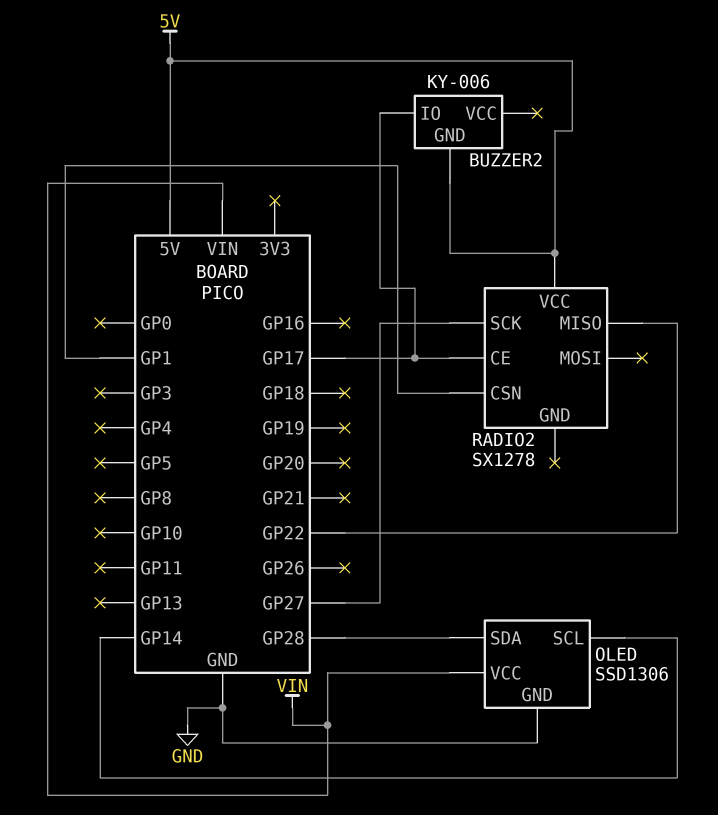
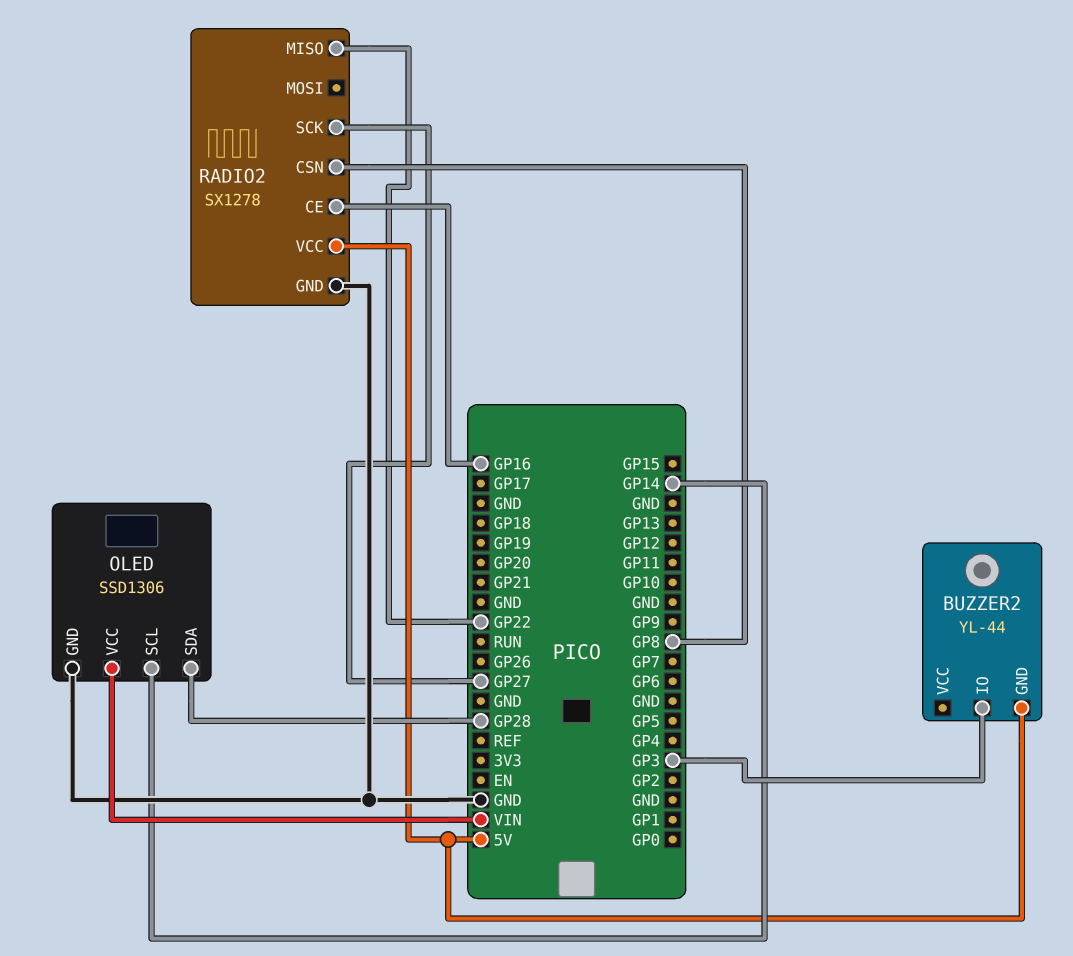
BUZZER2: KY-006 -> YL-44
BUZZER2 pin IO: GP17 -> GP3
RADIO2 pin CE: GP17 -> GP16
RADIO2 pin CSN: GP1 -> GP8
RADIO2 pin GND: none -> GND

